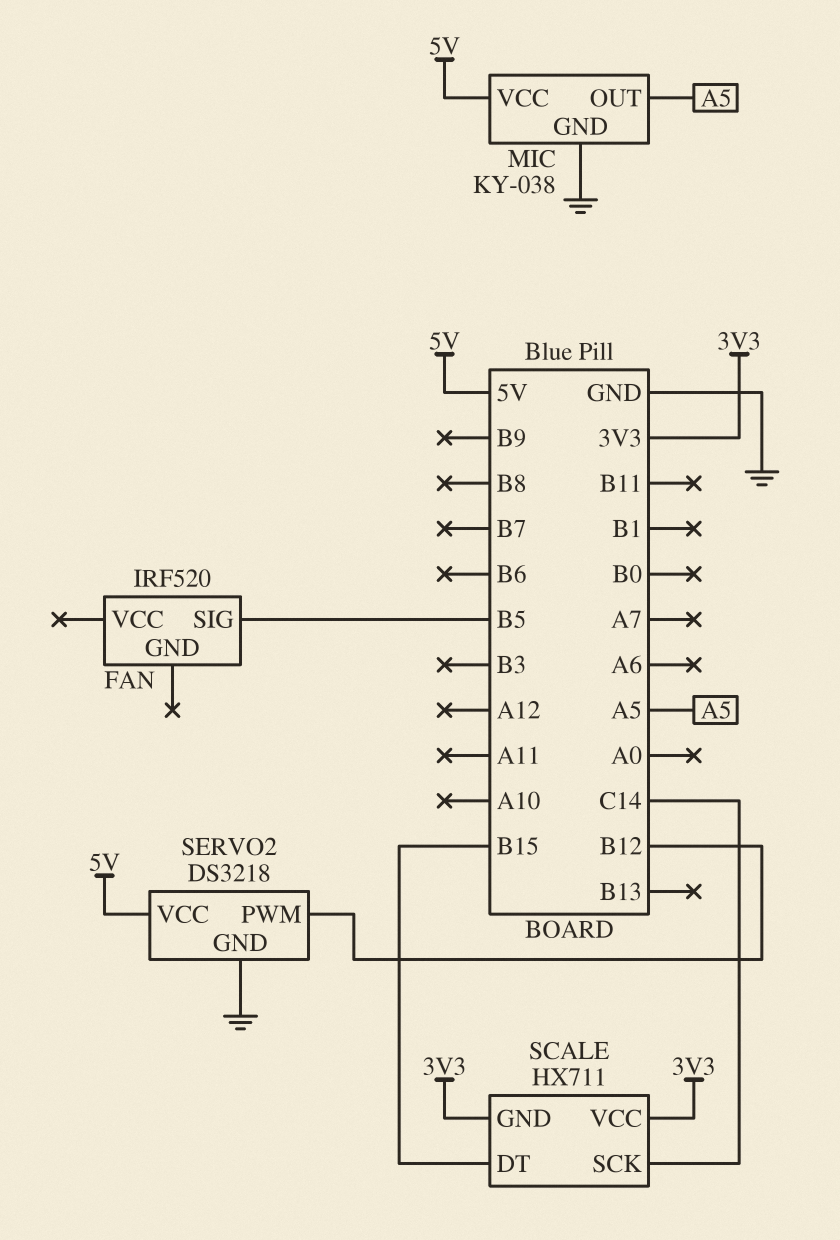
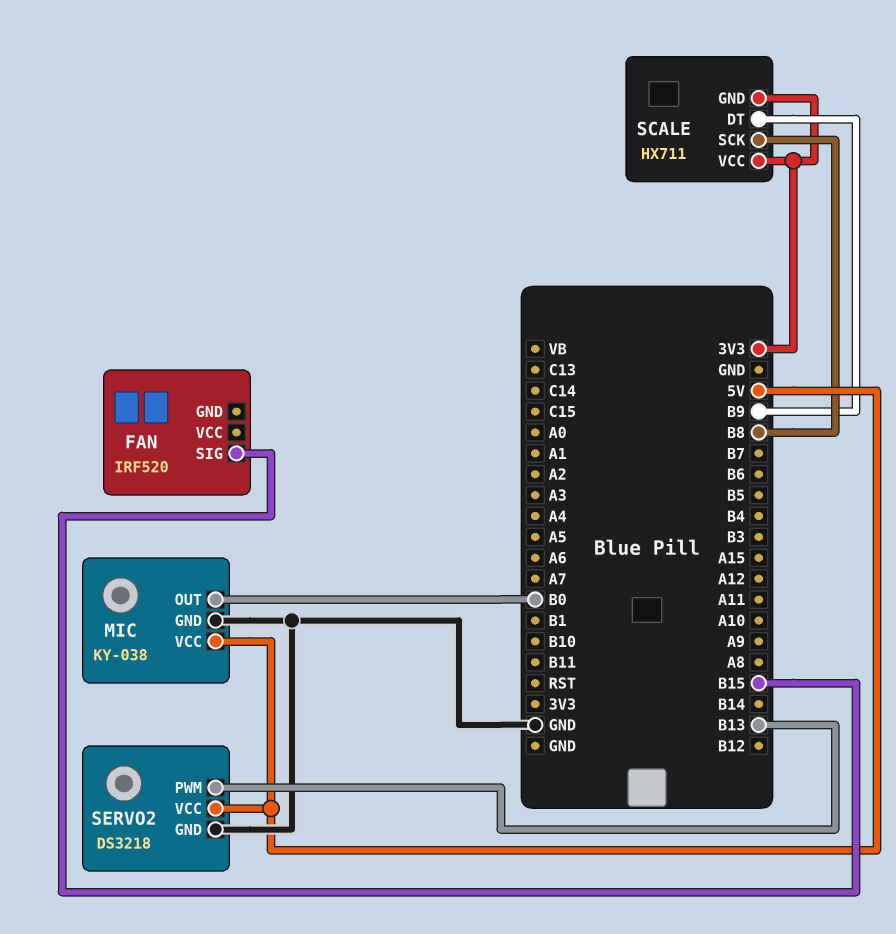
FAN pin SIG: B5 -> B15
MIC pin OUT: A5 -> B0
SCALE pin DT: B15 -> B9
SCALE pin SCK: C14 -> B8
SERVO2 pin PWM: B12 -> B13

